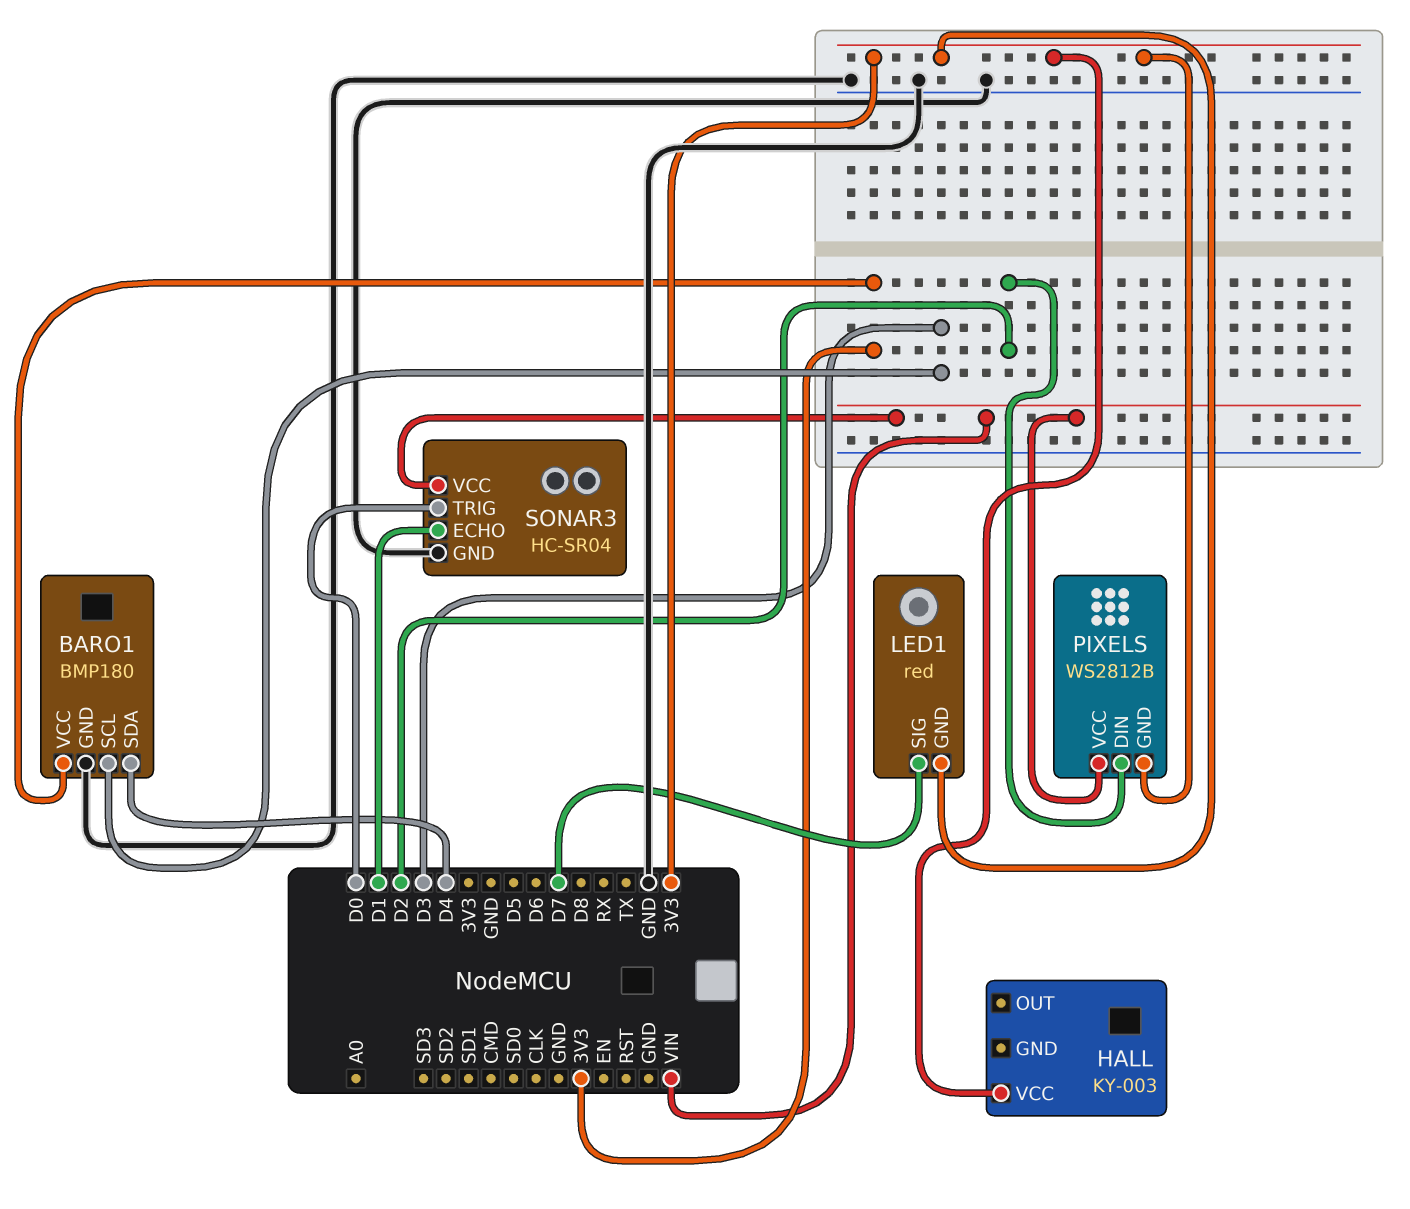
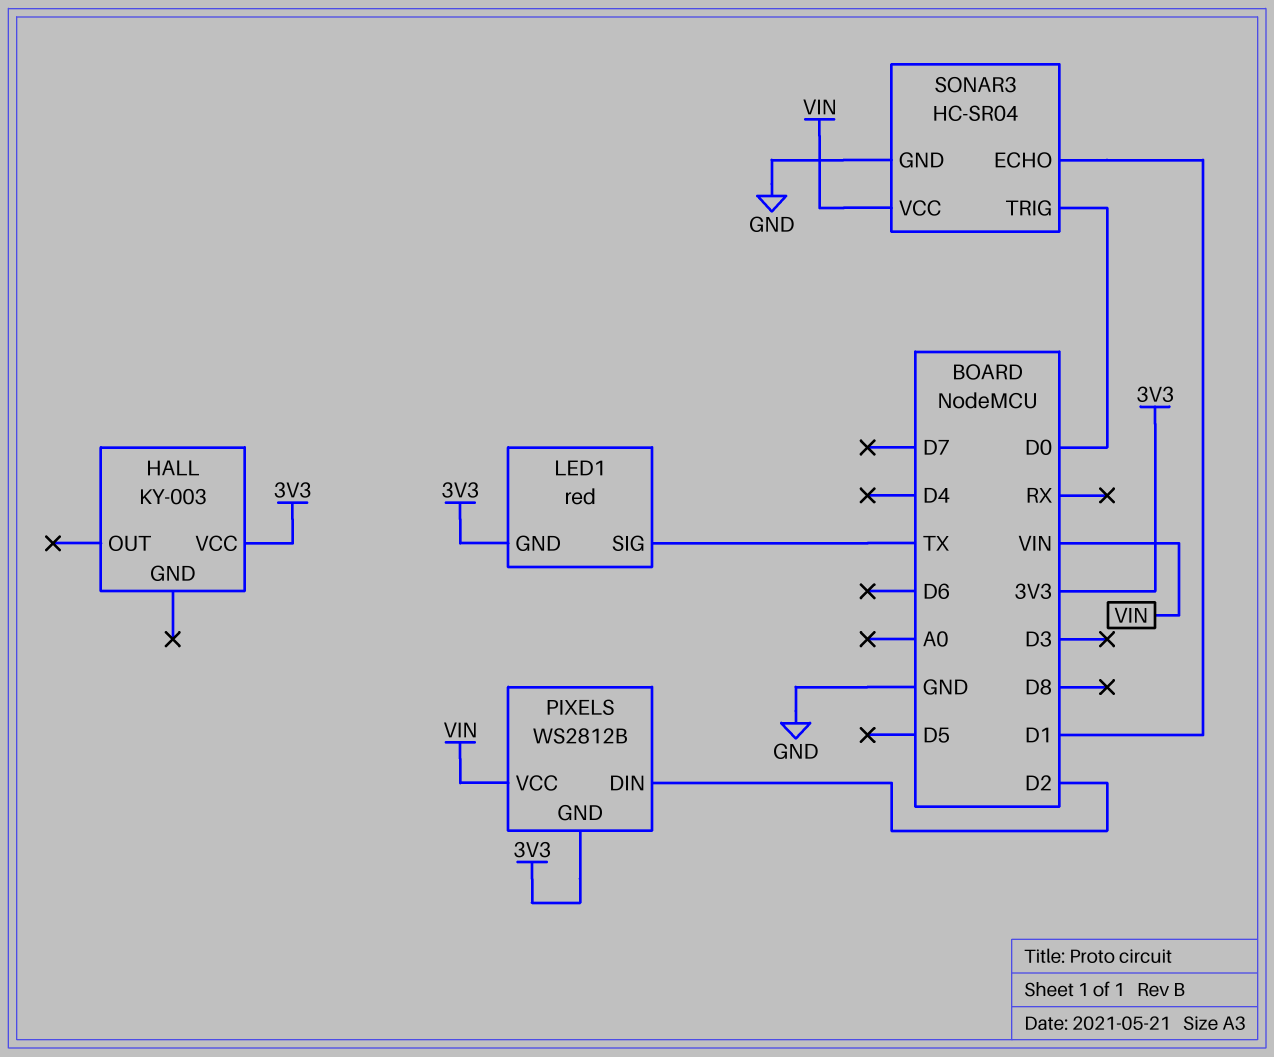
BARO1: BMP180 -> none
BARO1 pin GND: GND -> none
BARO1 pin SCL: D3 -> none
BARO1 pin SDA: D4 -> none
BARO1 pin VCC: 3V3 -> none
LED1 pin SIG: D7 -> TX

